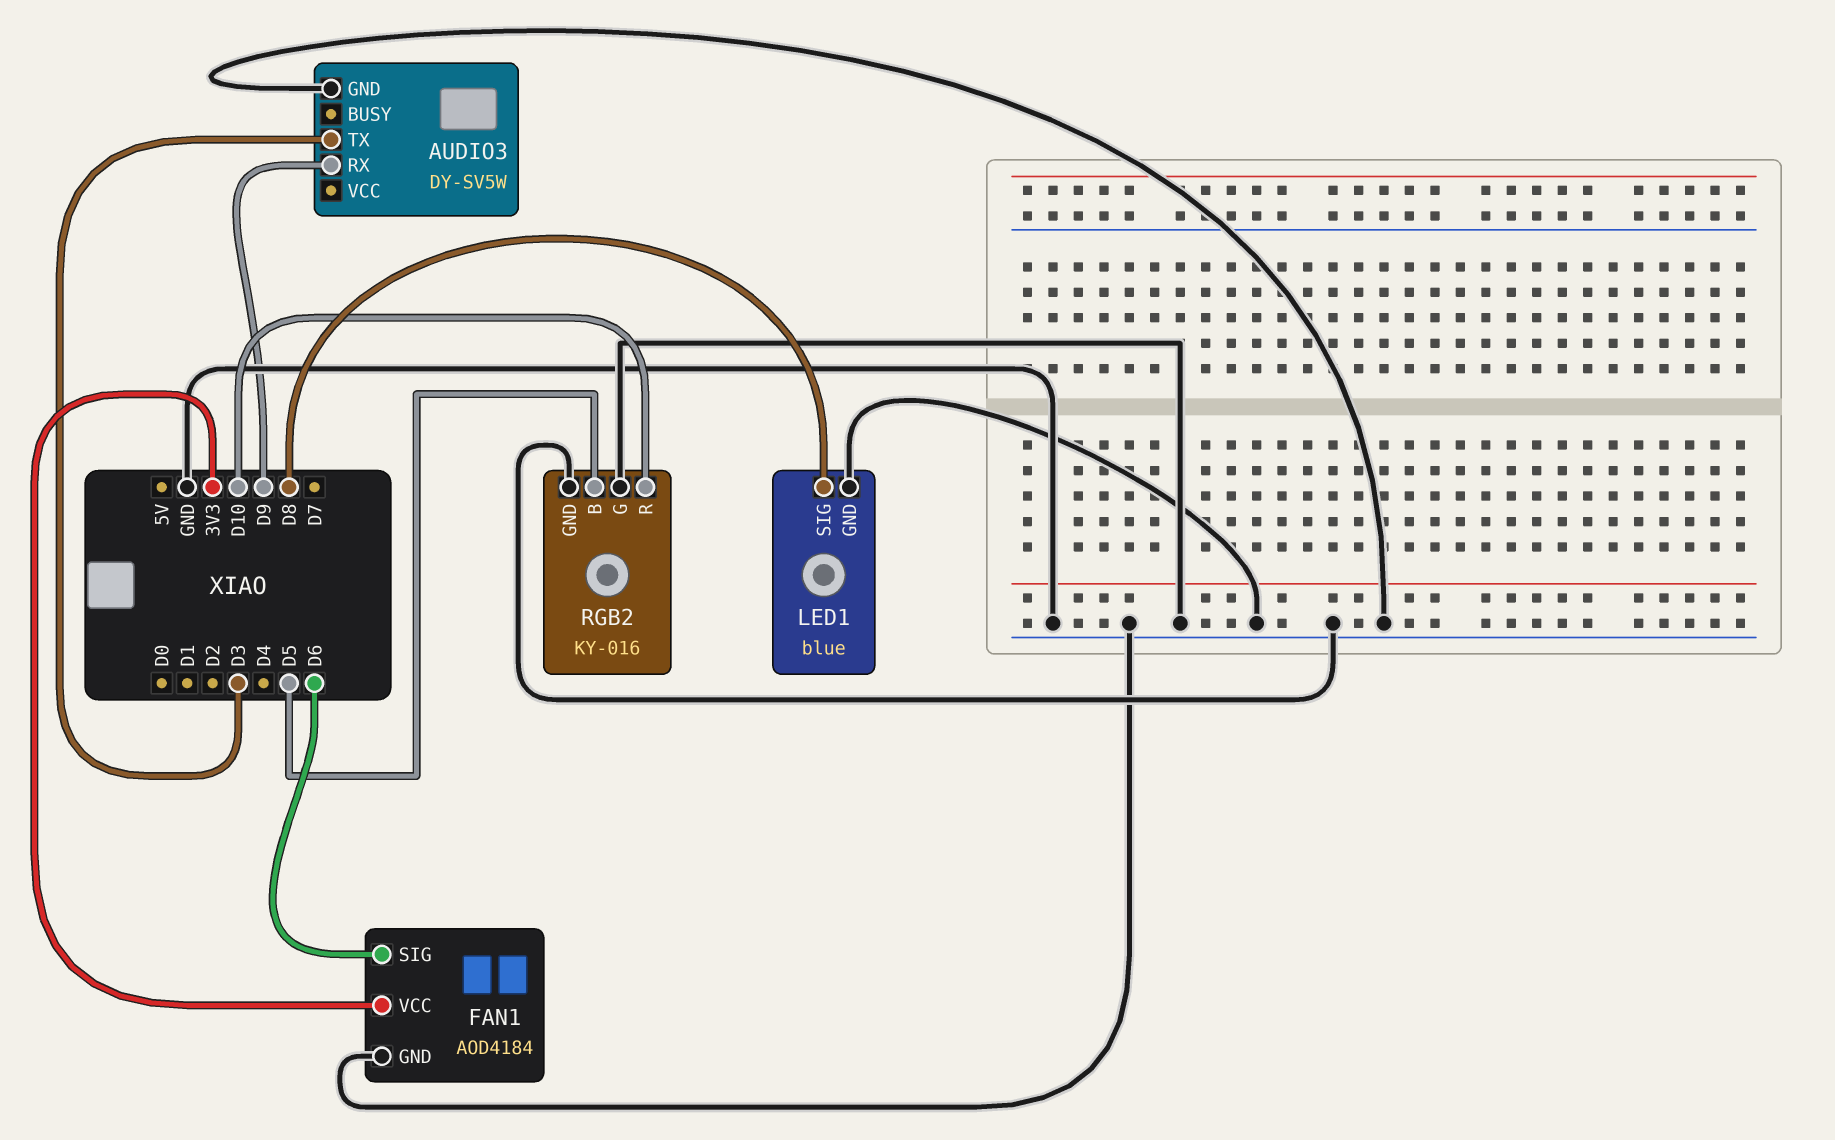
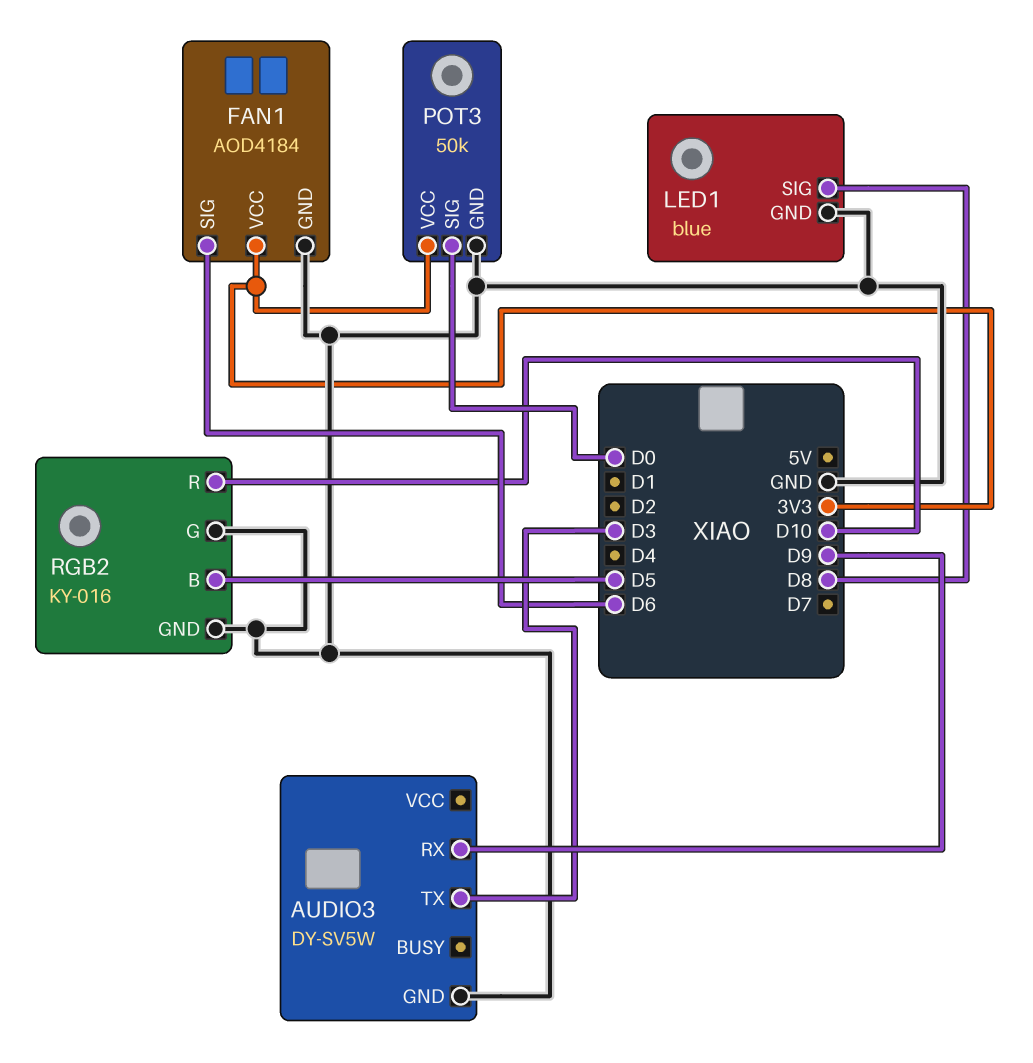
POT3: none -> 50k
POT3 pin GND: none -> GND
POT3 pin SIG: none -> D0
POT3 pin VCC: none -> 3V3

